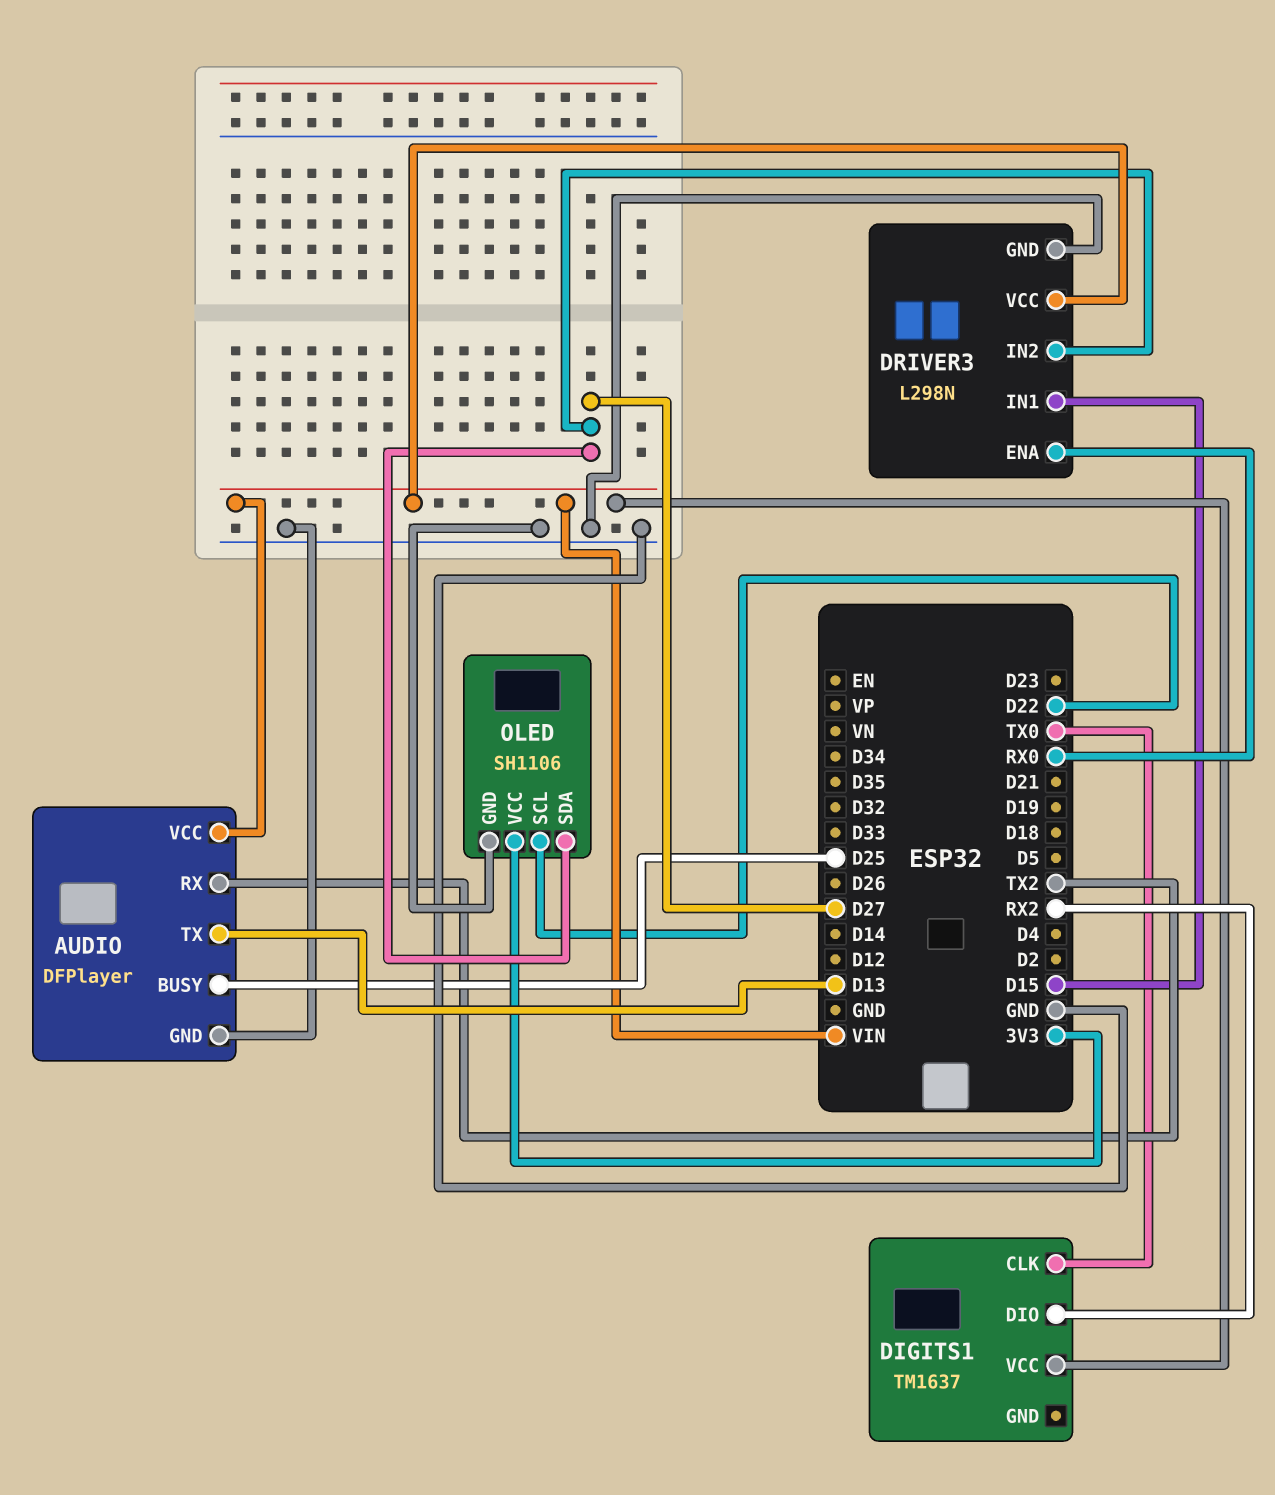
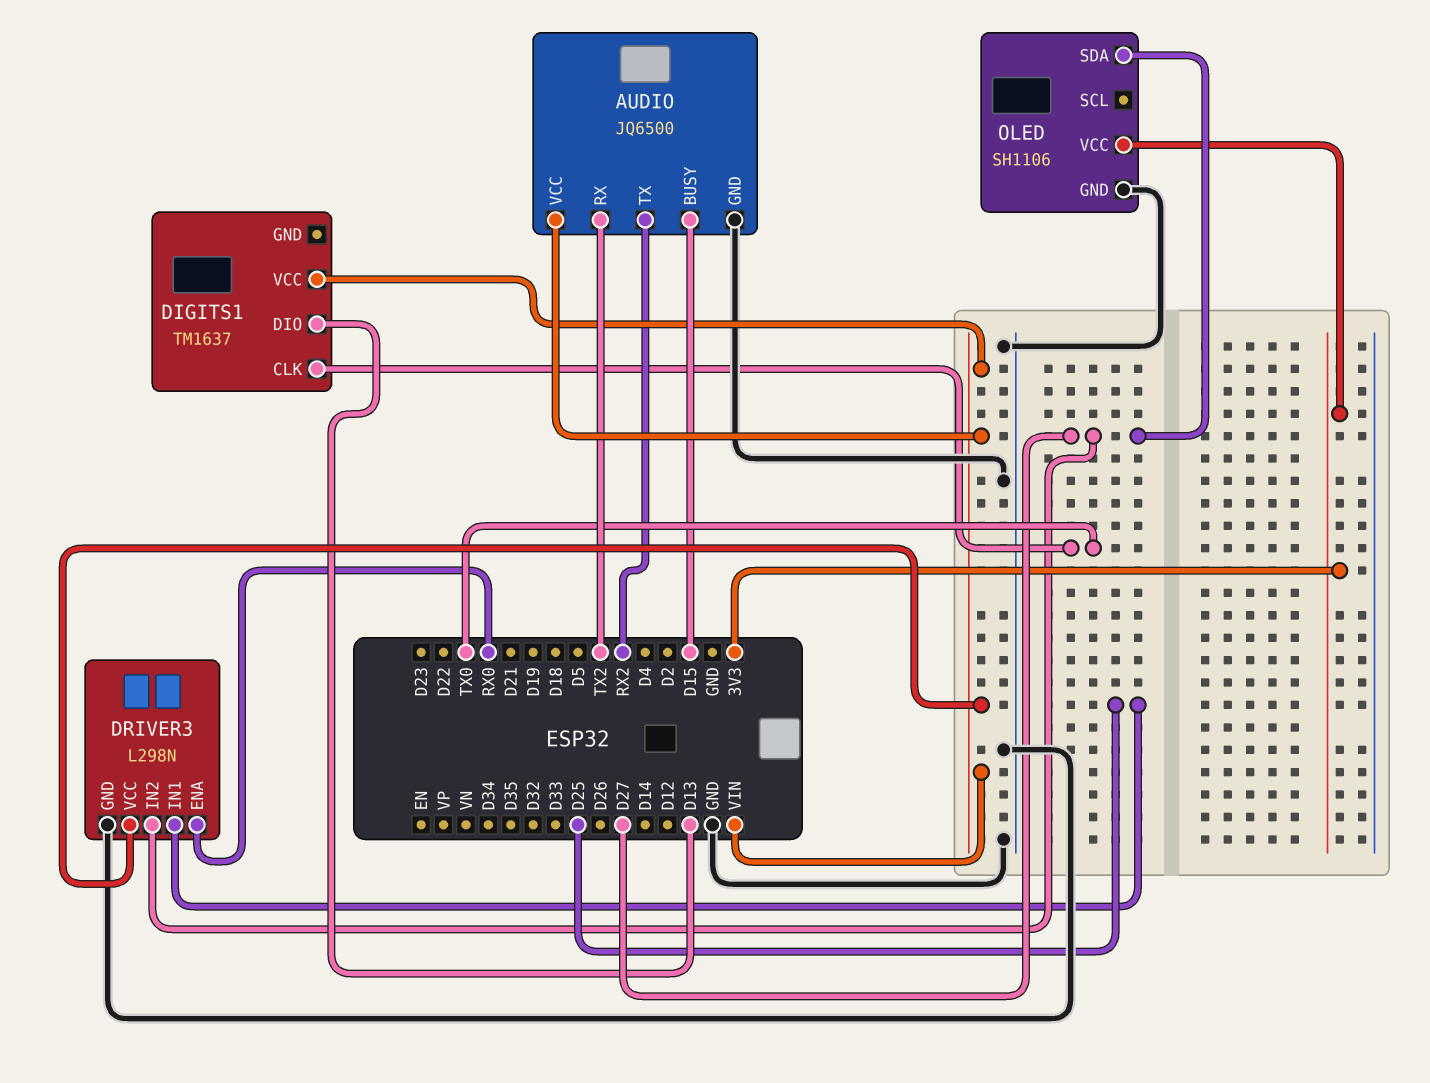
AUDIO: DFPlayer -> JQ6500
AUDIO pin BUSY: D25 -> D15
AUDIO pin TX: D13 -> RX2
DIGITS1 pin DIO: RX2 -> D13
DRIVER3 pin IN1: D15 -> D25
OLED pin SCL: D22 -> none

